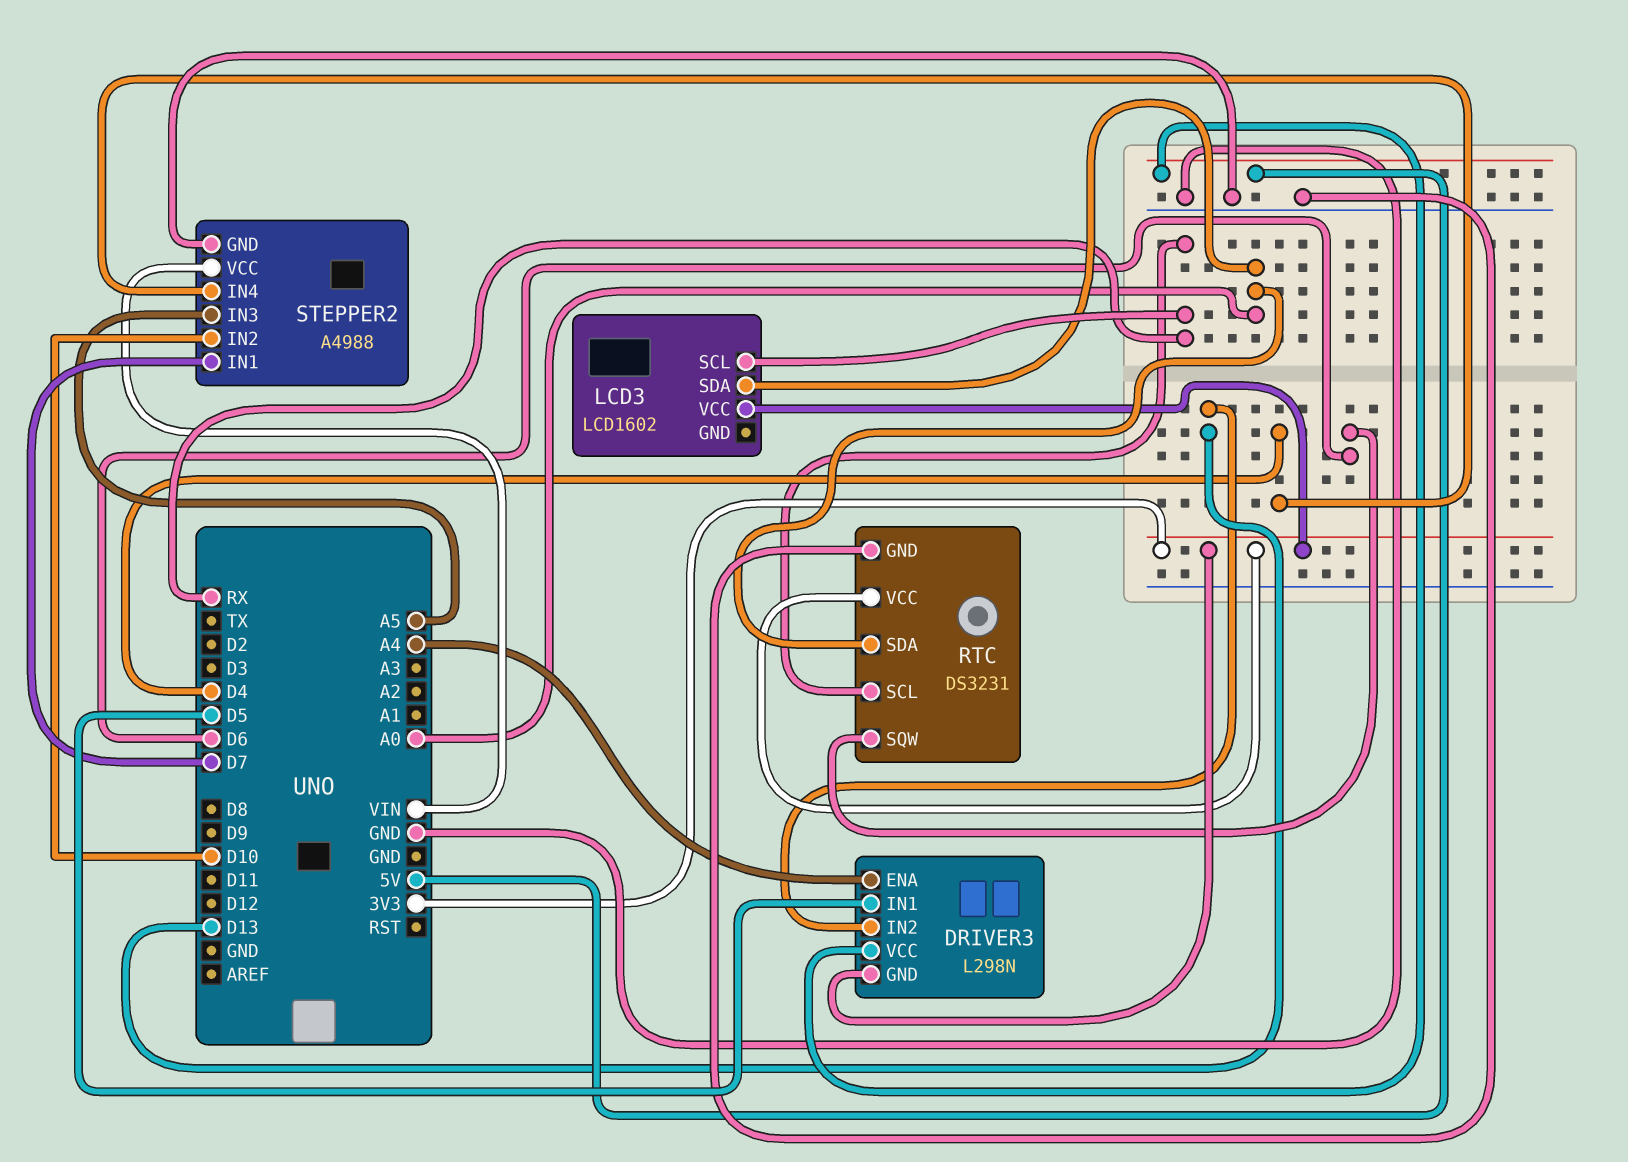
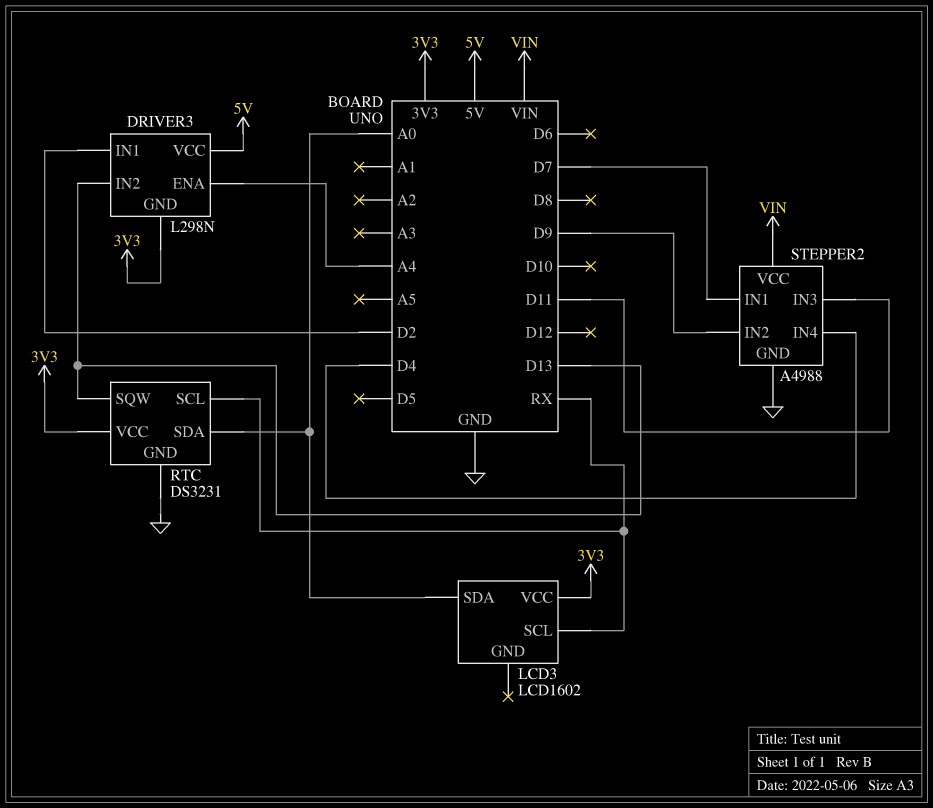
DRIVER3 pin IN1: D5 -> D2
RTC pin SQW: D6 -> D13
STEPPER2 pin IN2: D10 -> D9
STEPPER2 pin IN3: A5 -> D11

